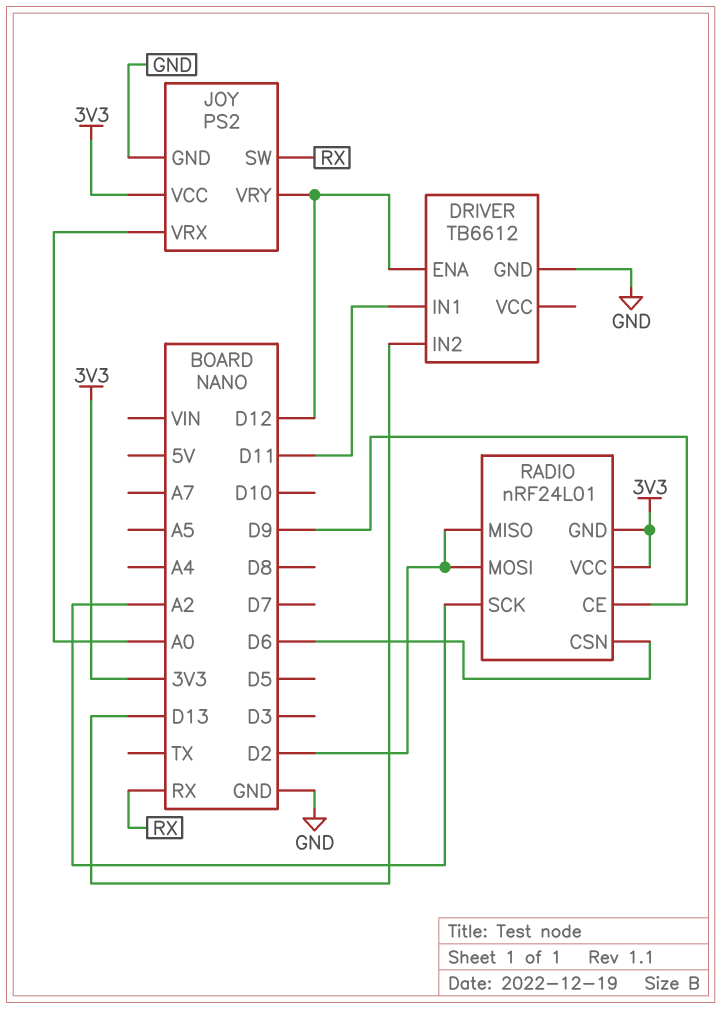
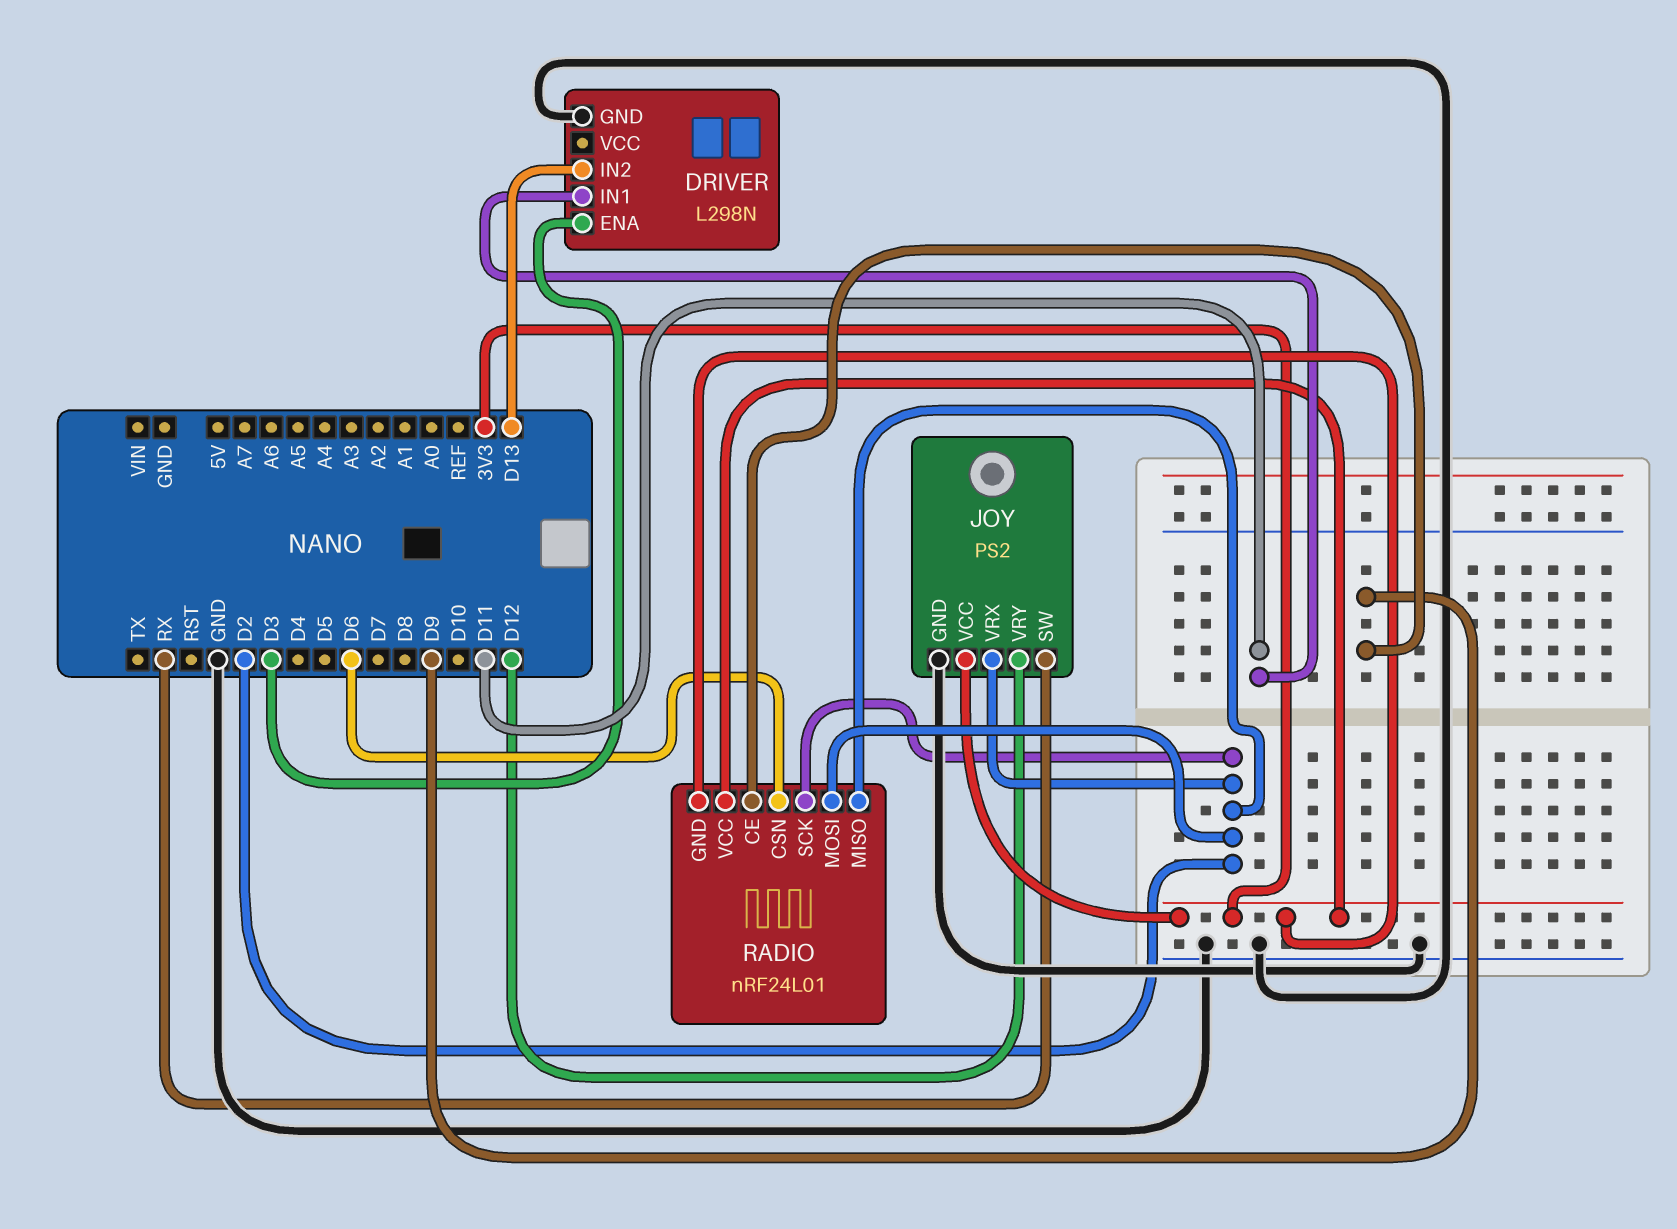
DRIVER: TB6612 -> L298N
DRIVER pin ENA: D12 -> D3
JOY pin VRX: A0 -> D2
RADIO pin SCK: A2 -> D2

